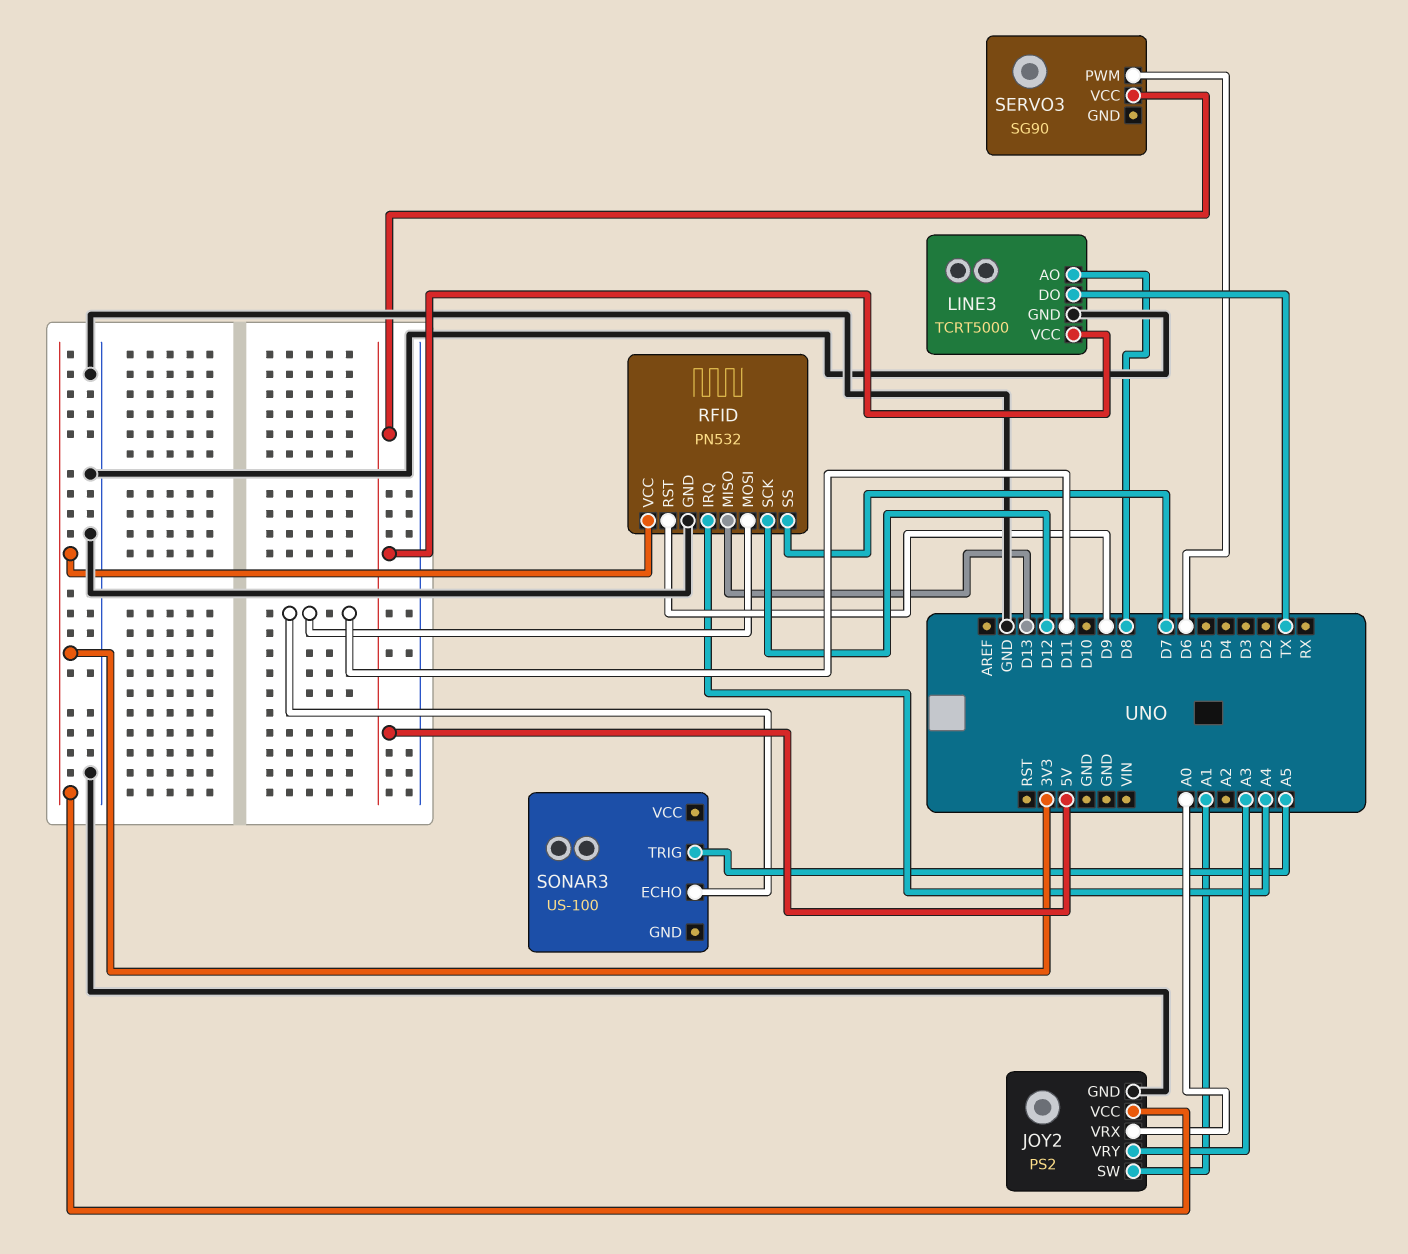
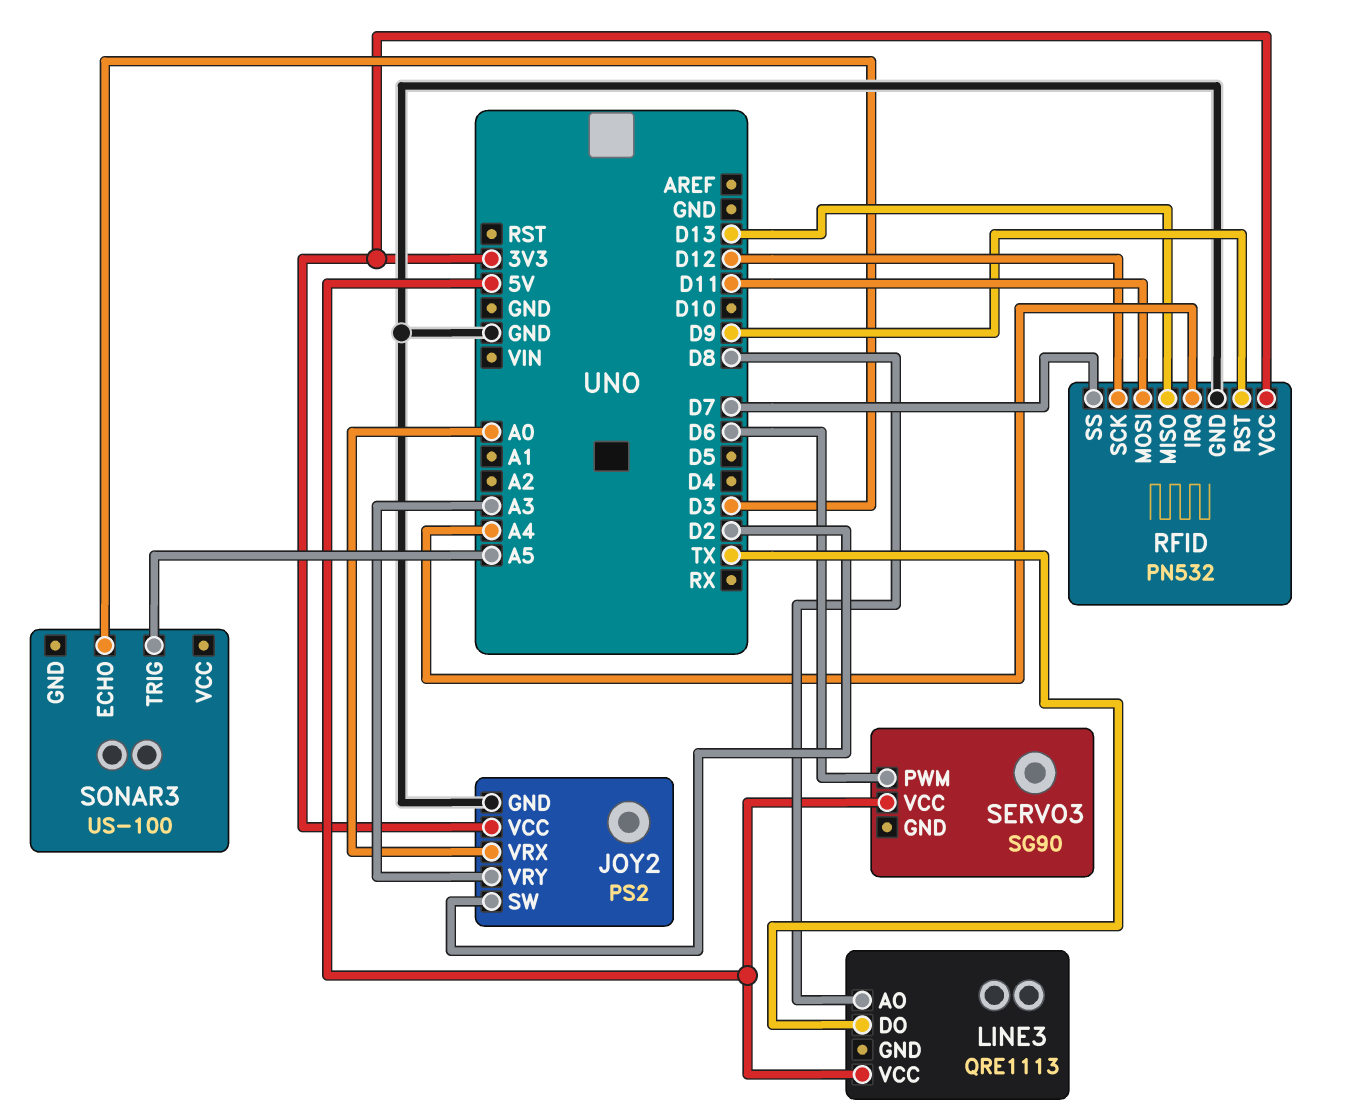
JOY2 pin SW: A1 -> D2
LINE3: TCRT5000 -> QRE1113
LINE3 pin GND: GND -> none
SONAR3 pin ECHO: D11 -> D3

